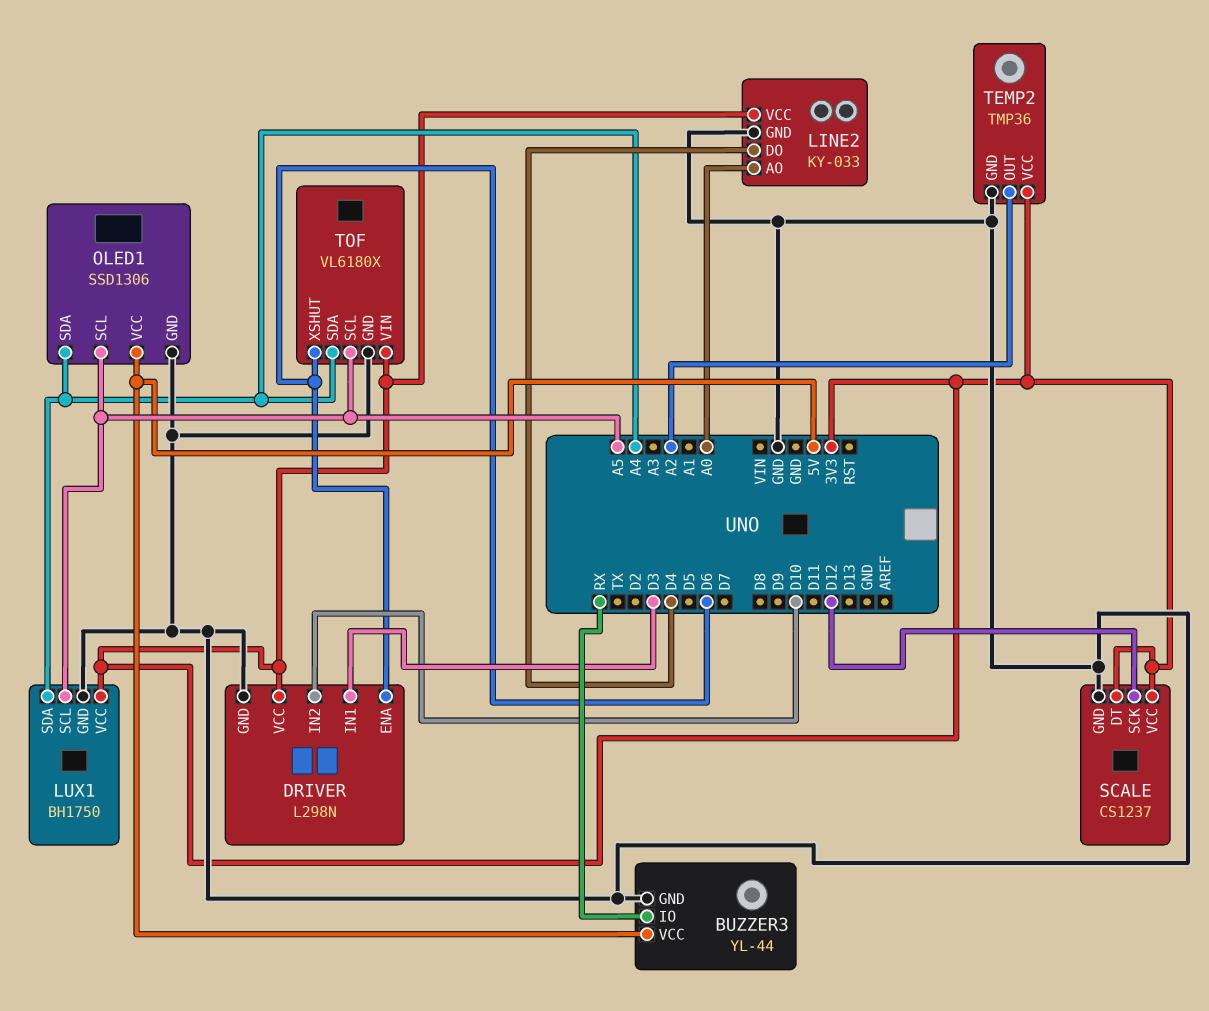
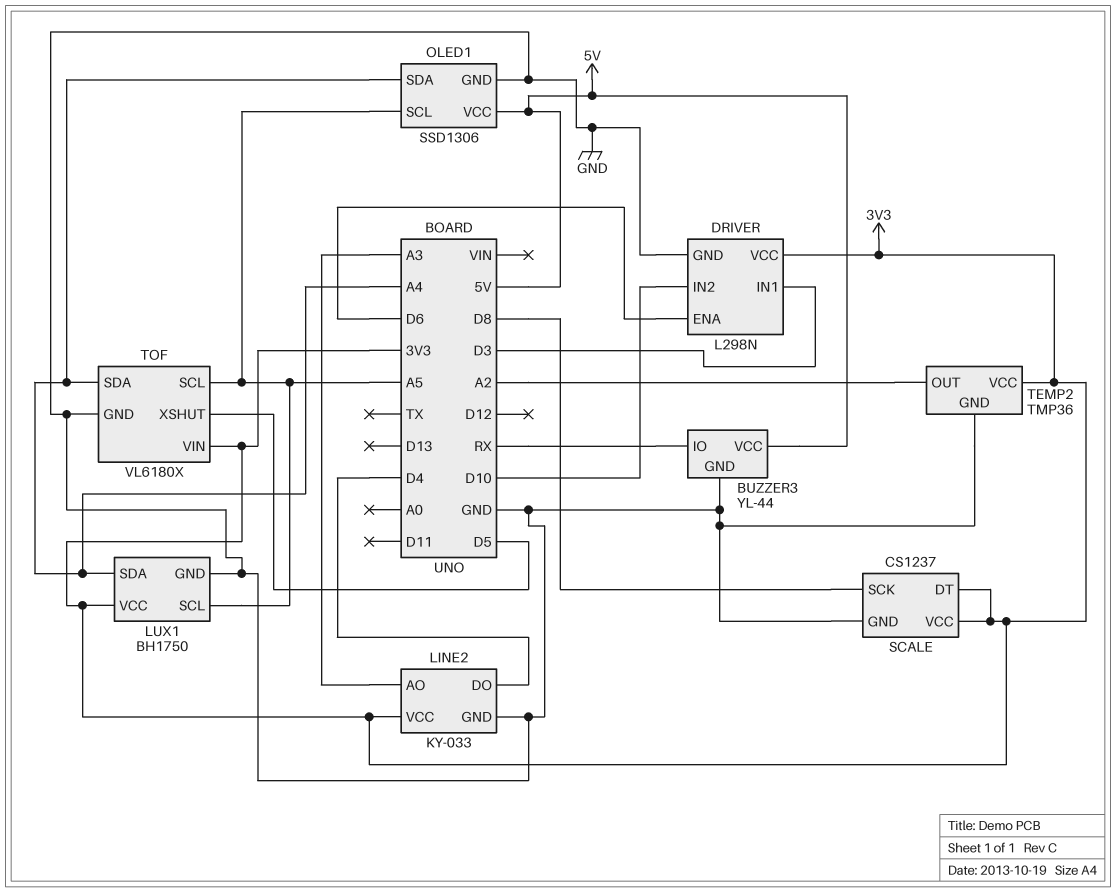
LINE2 pin AO: A0 -> A3
SCALE pin SCK: D12 -> D8
TOF pin XSHUT: D6 -> D5

